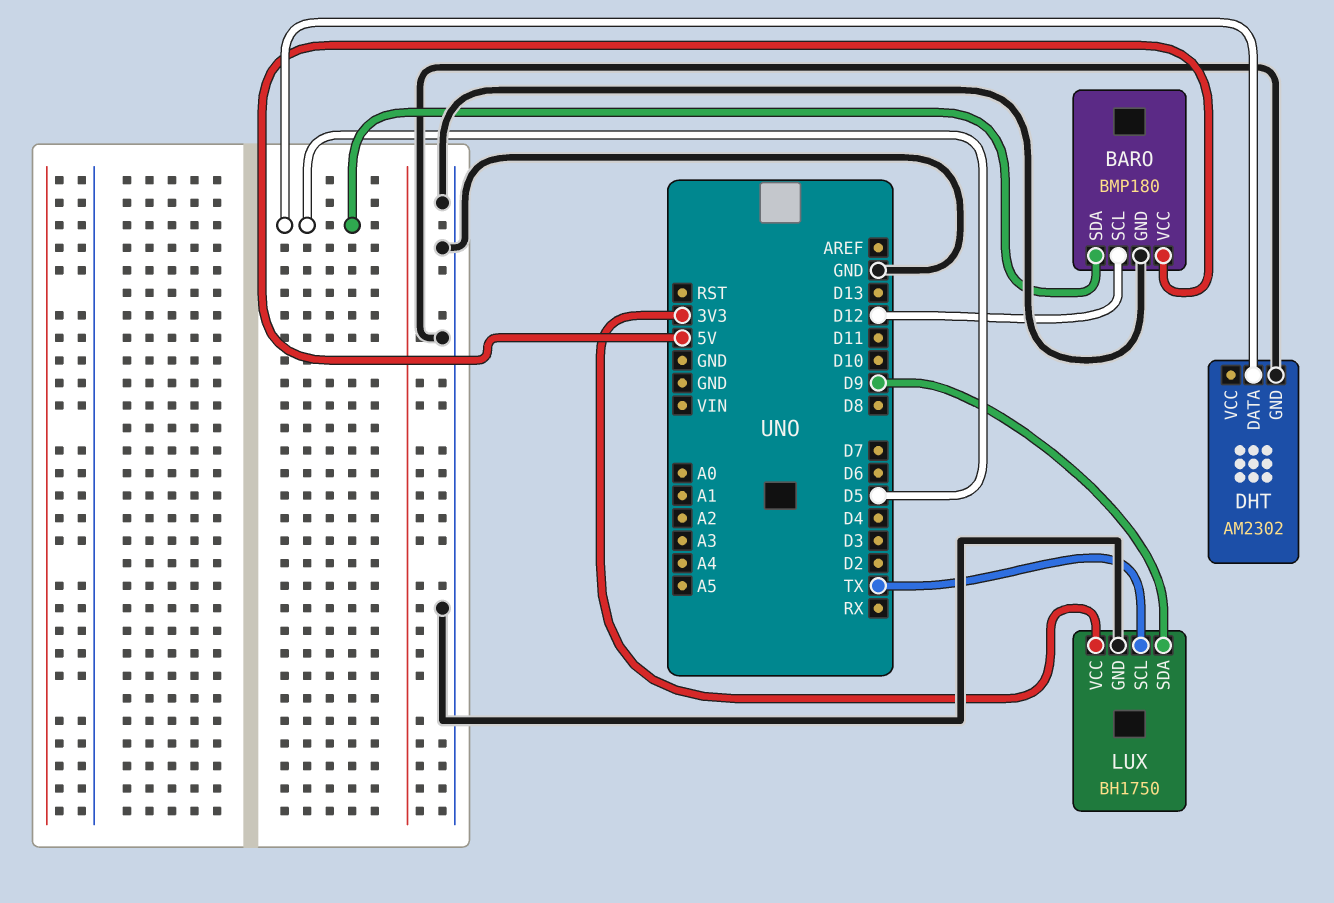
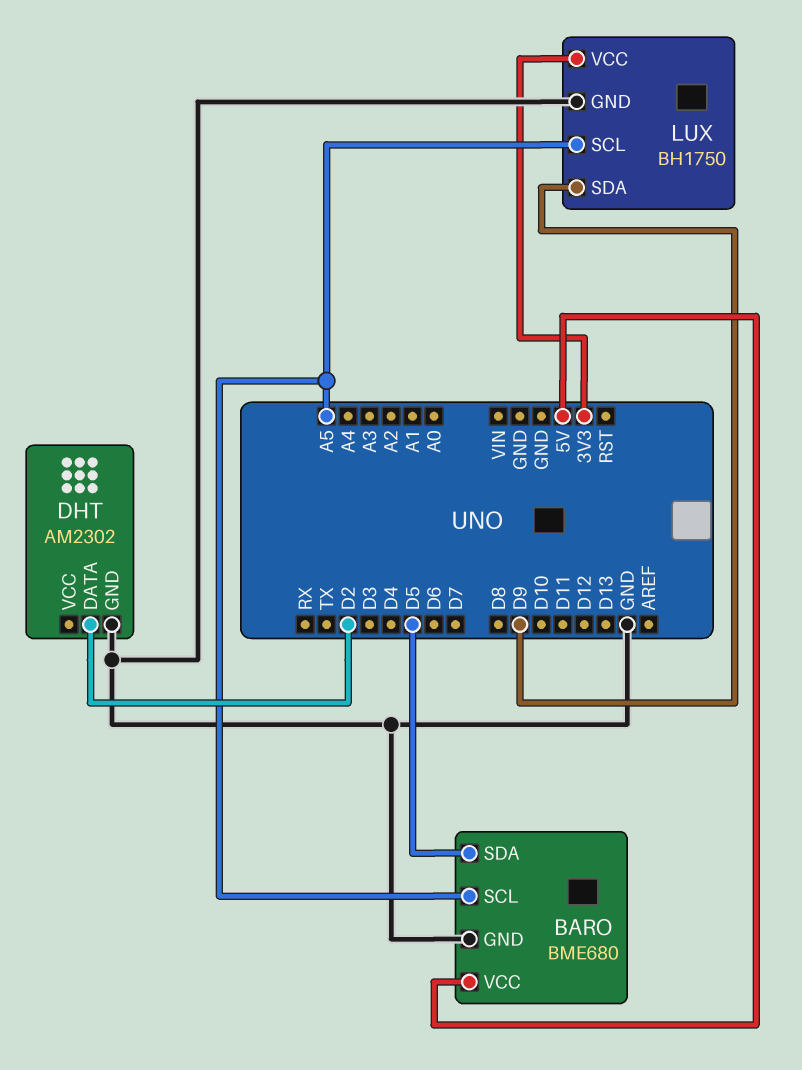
BARO: BMP180 -> BME680
BARO pin SCL: D12 -> A5
DHT pin DATA: D5 -> D2
LUX pin SCL: TX -> A5

